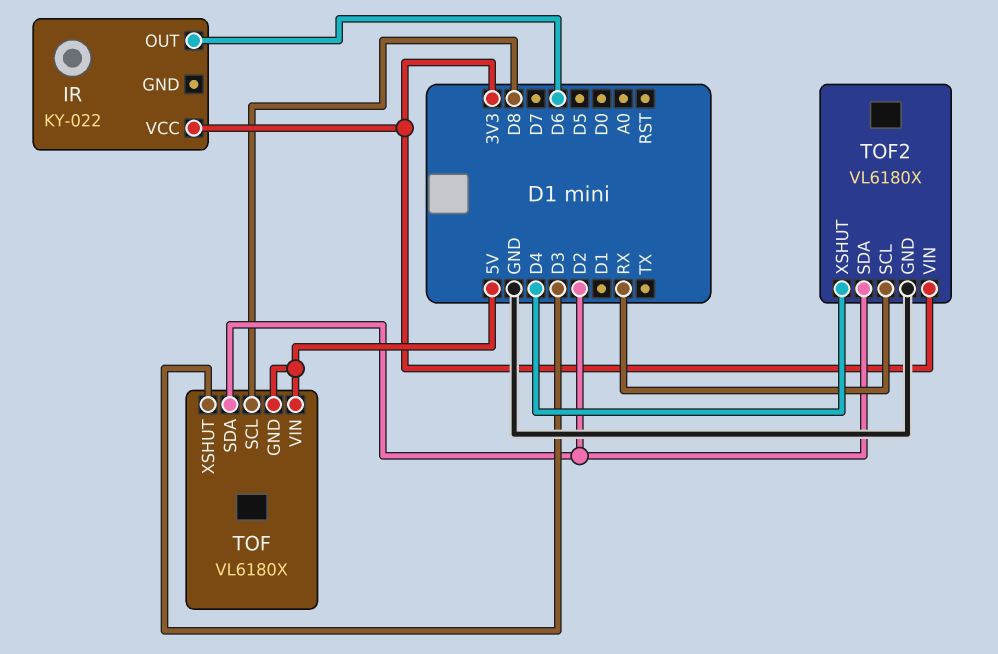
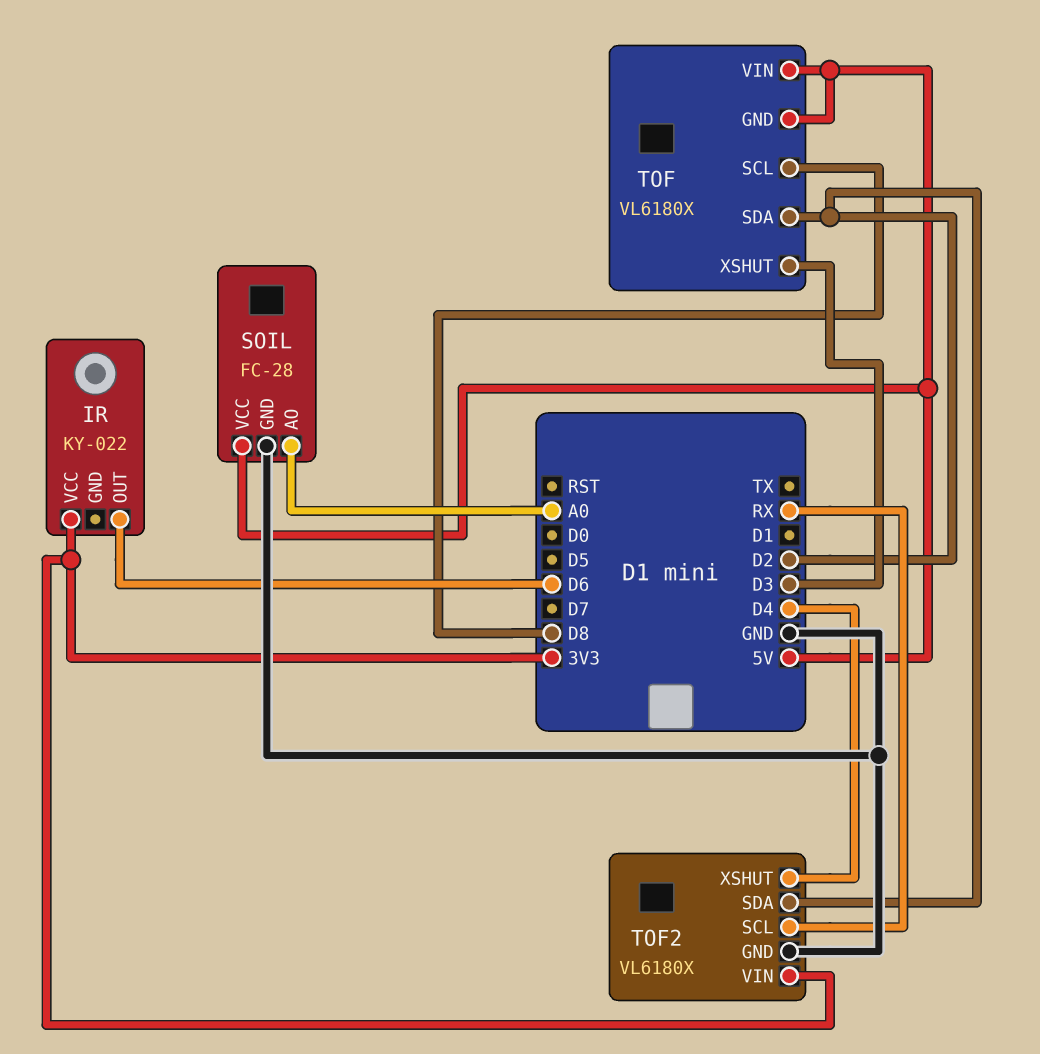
SOIL: none -> FC-28
SOIL pin AO: none -> A0
SOIL pin GND: none -> GND
SOIL pin VCC: none -> 5V

